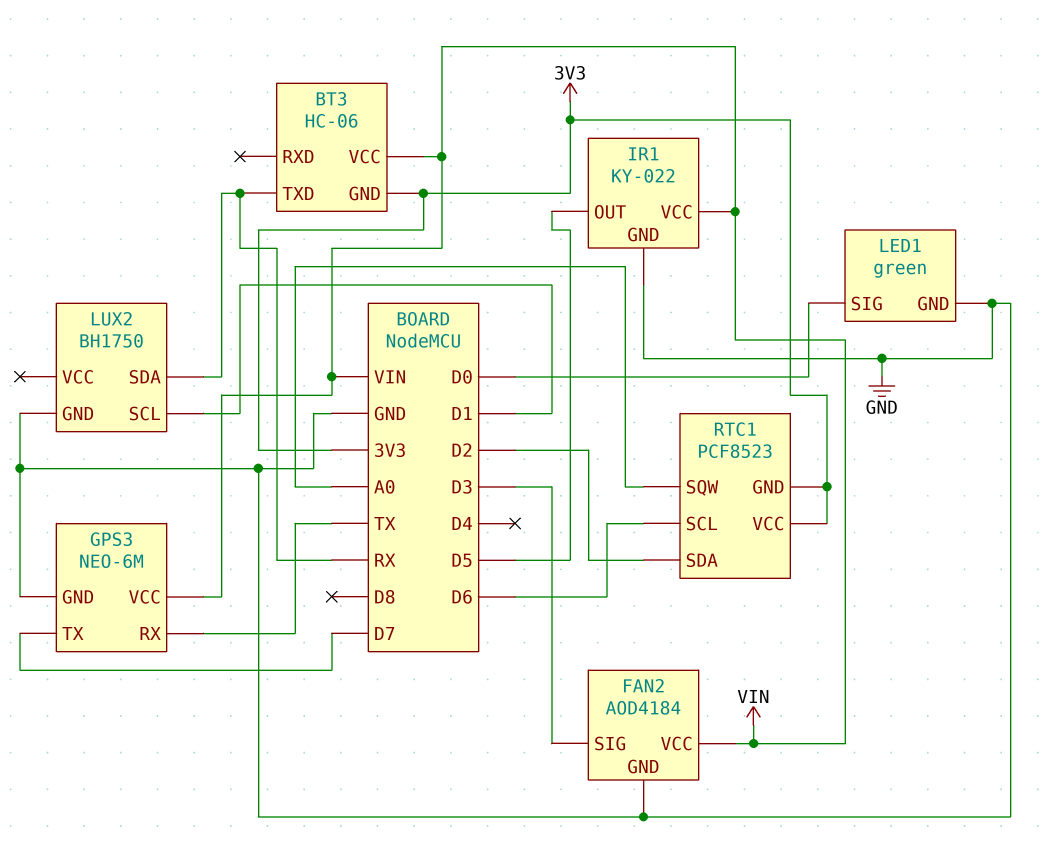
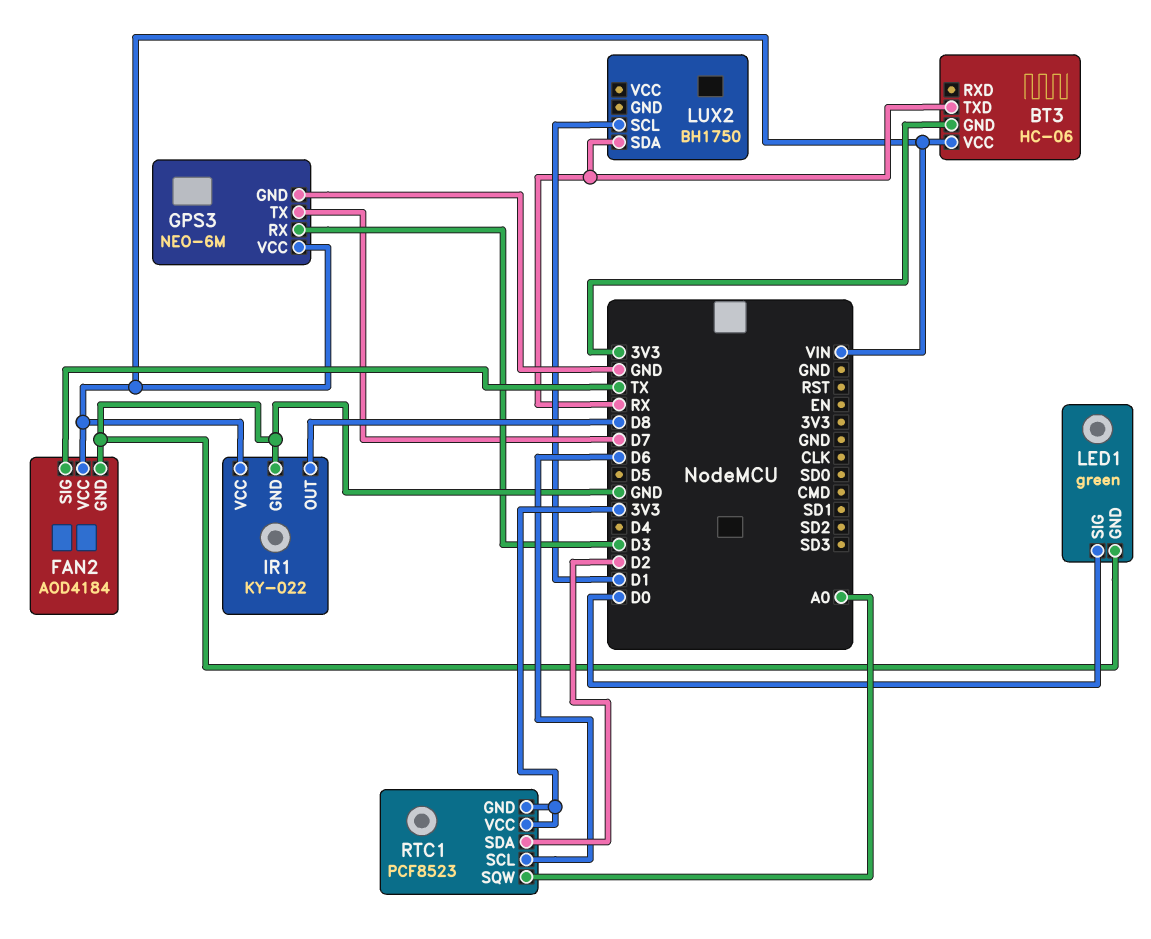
FAN2 pin SIG: D3 -> TX
GPS3 pin RX: TX -> D3
IR1 pin OUT: D5 -> D8
LUX2 pin GND: GND -> none

